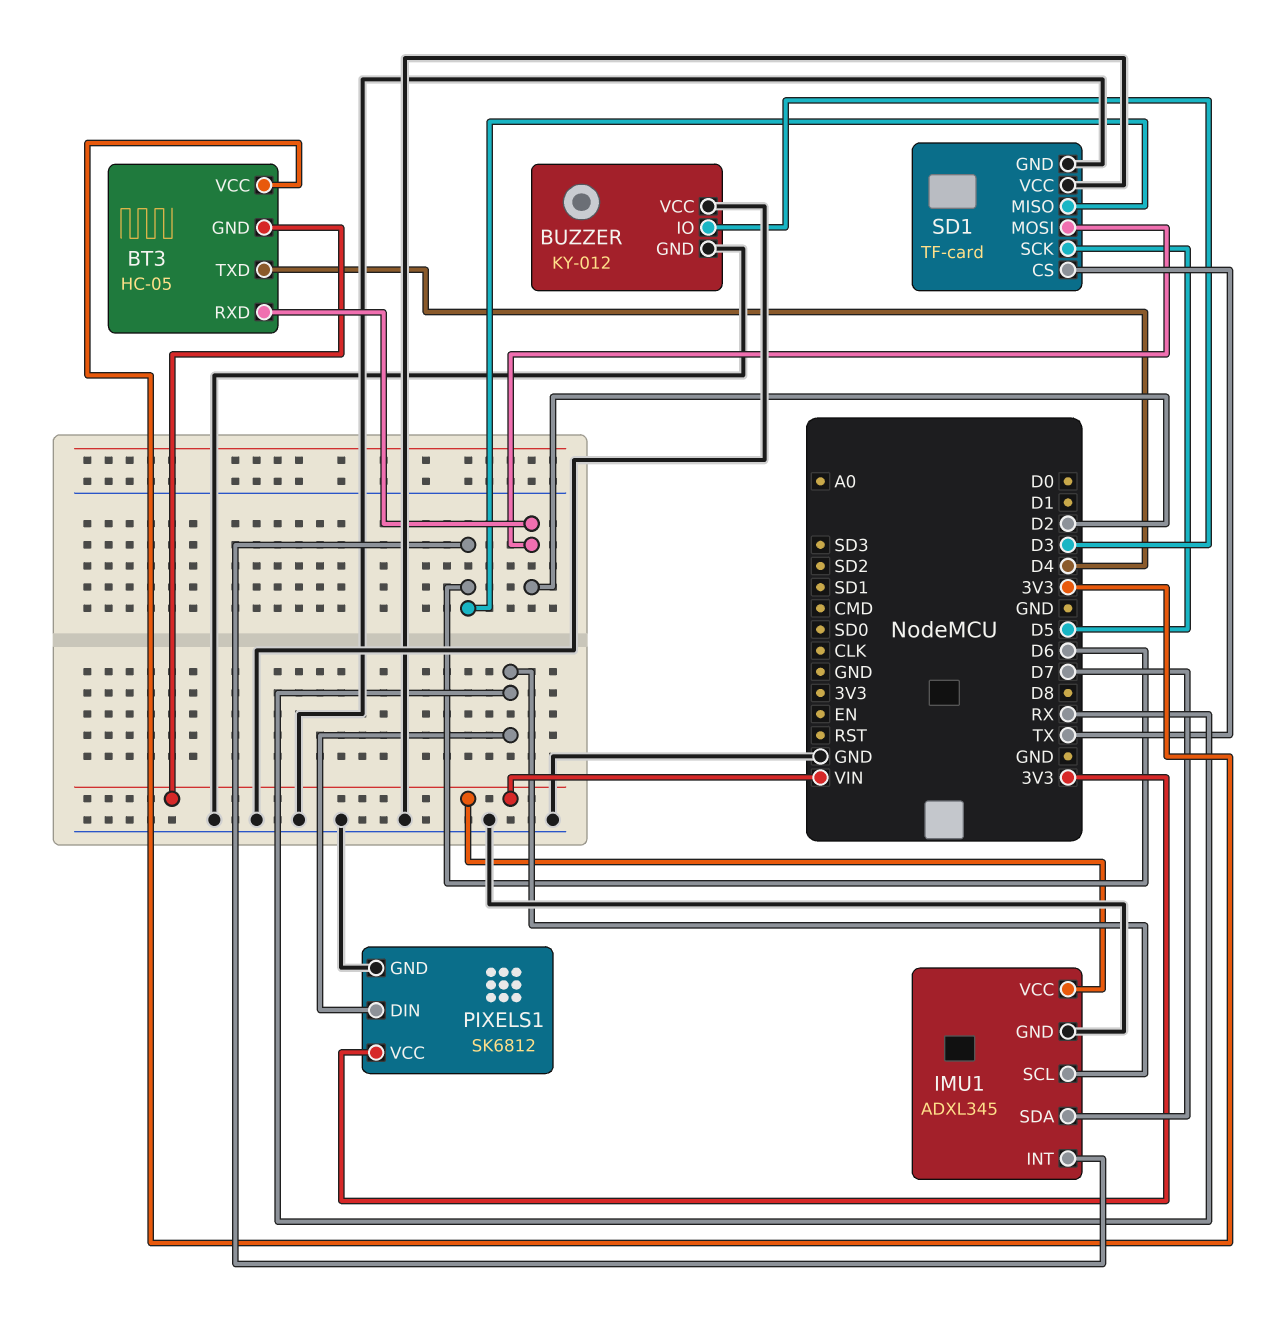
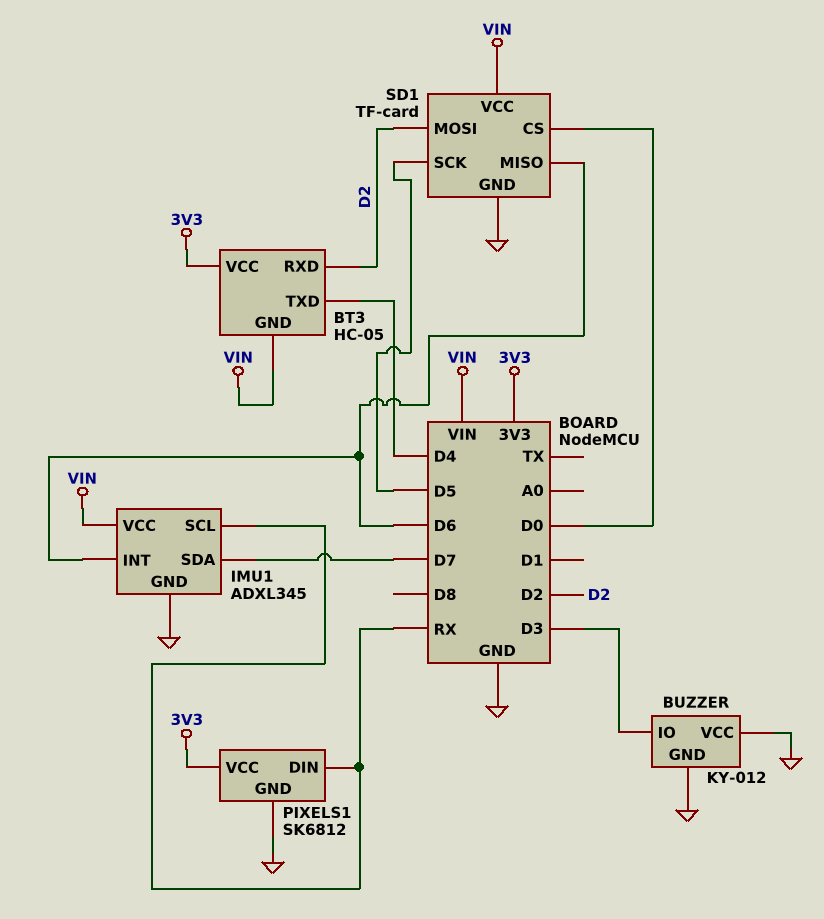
SD1 pin CS: TX -> D0
SD1 pin VCC: GND -> VIN

